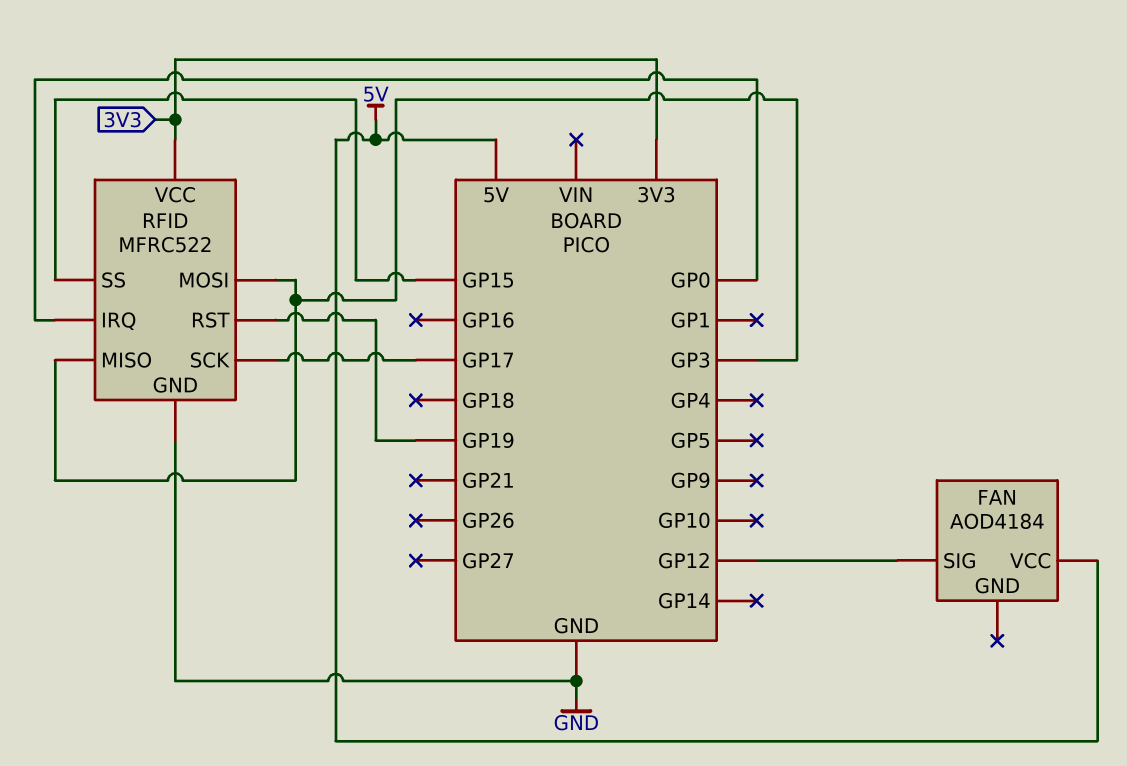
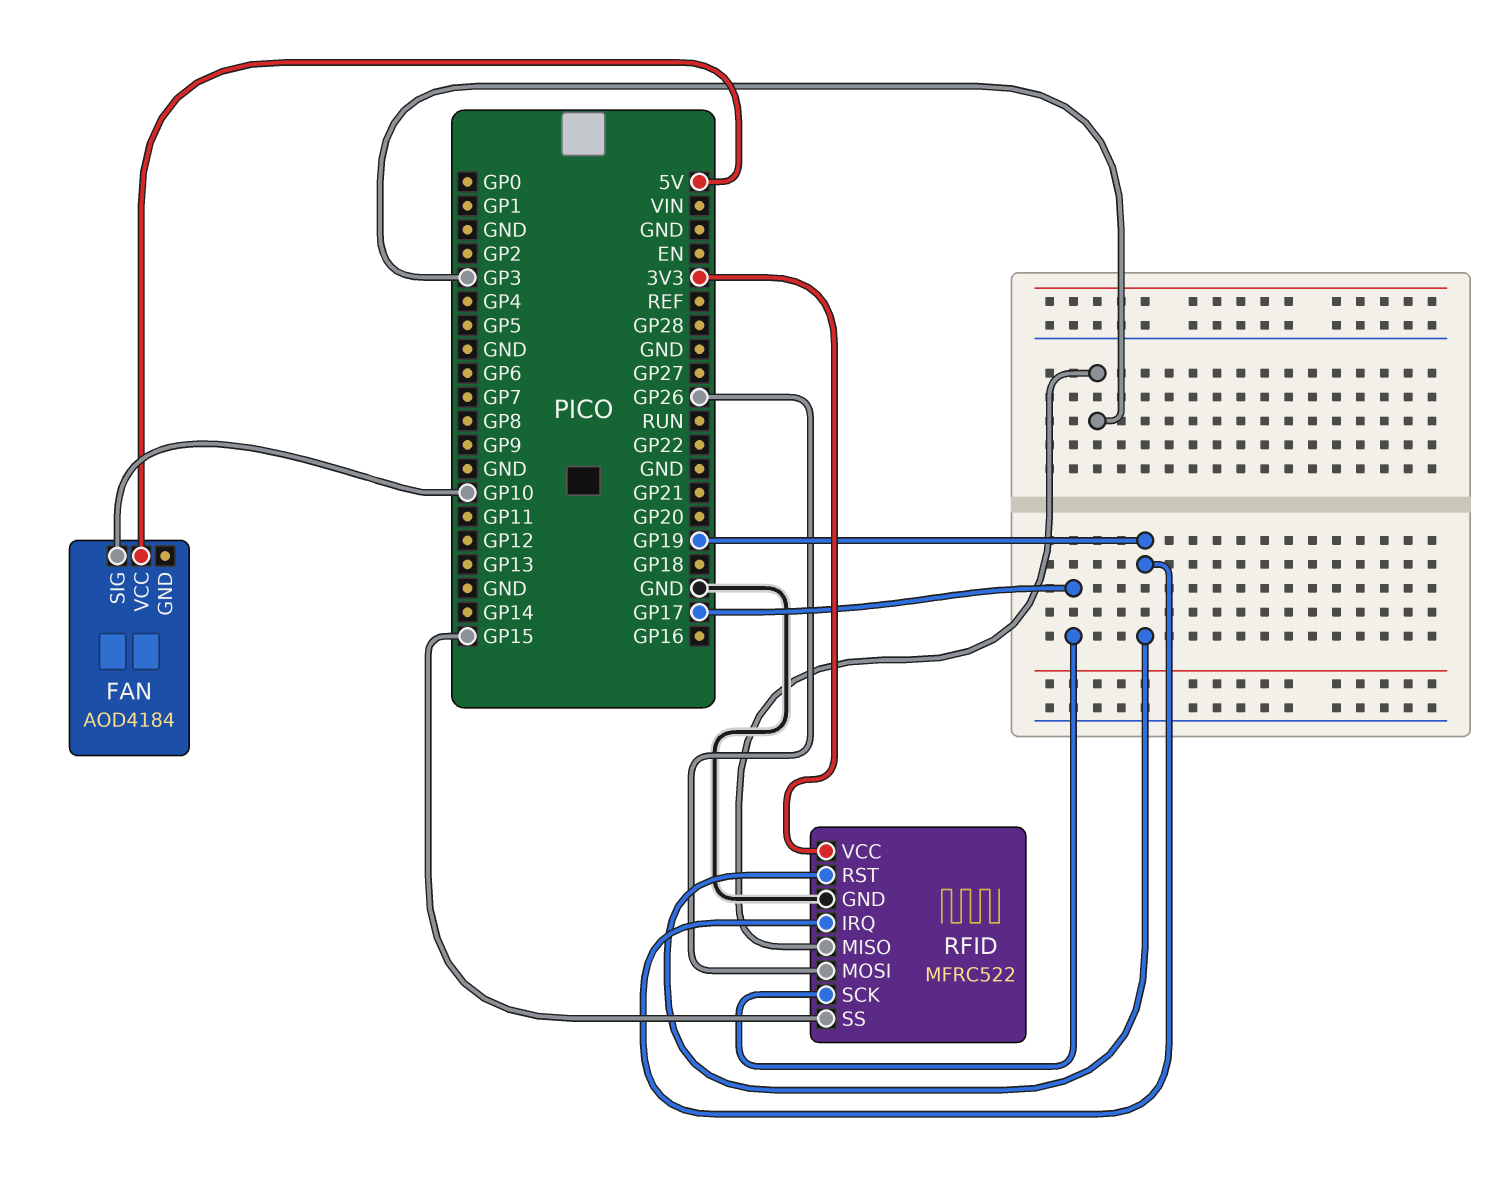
FAN pin SIG: GP12 -> GP10
RFID pin IRQ: GP0 -> GP19
RFID pin MOSI: GP3 -> GP26

